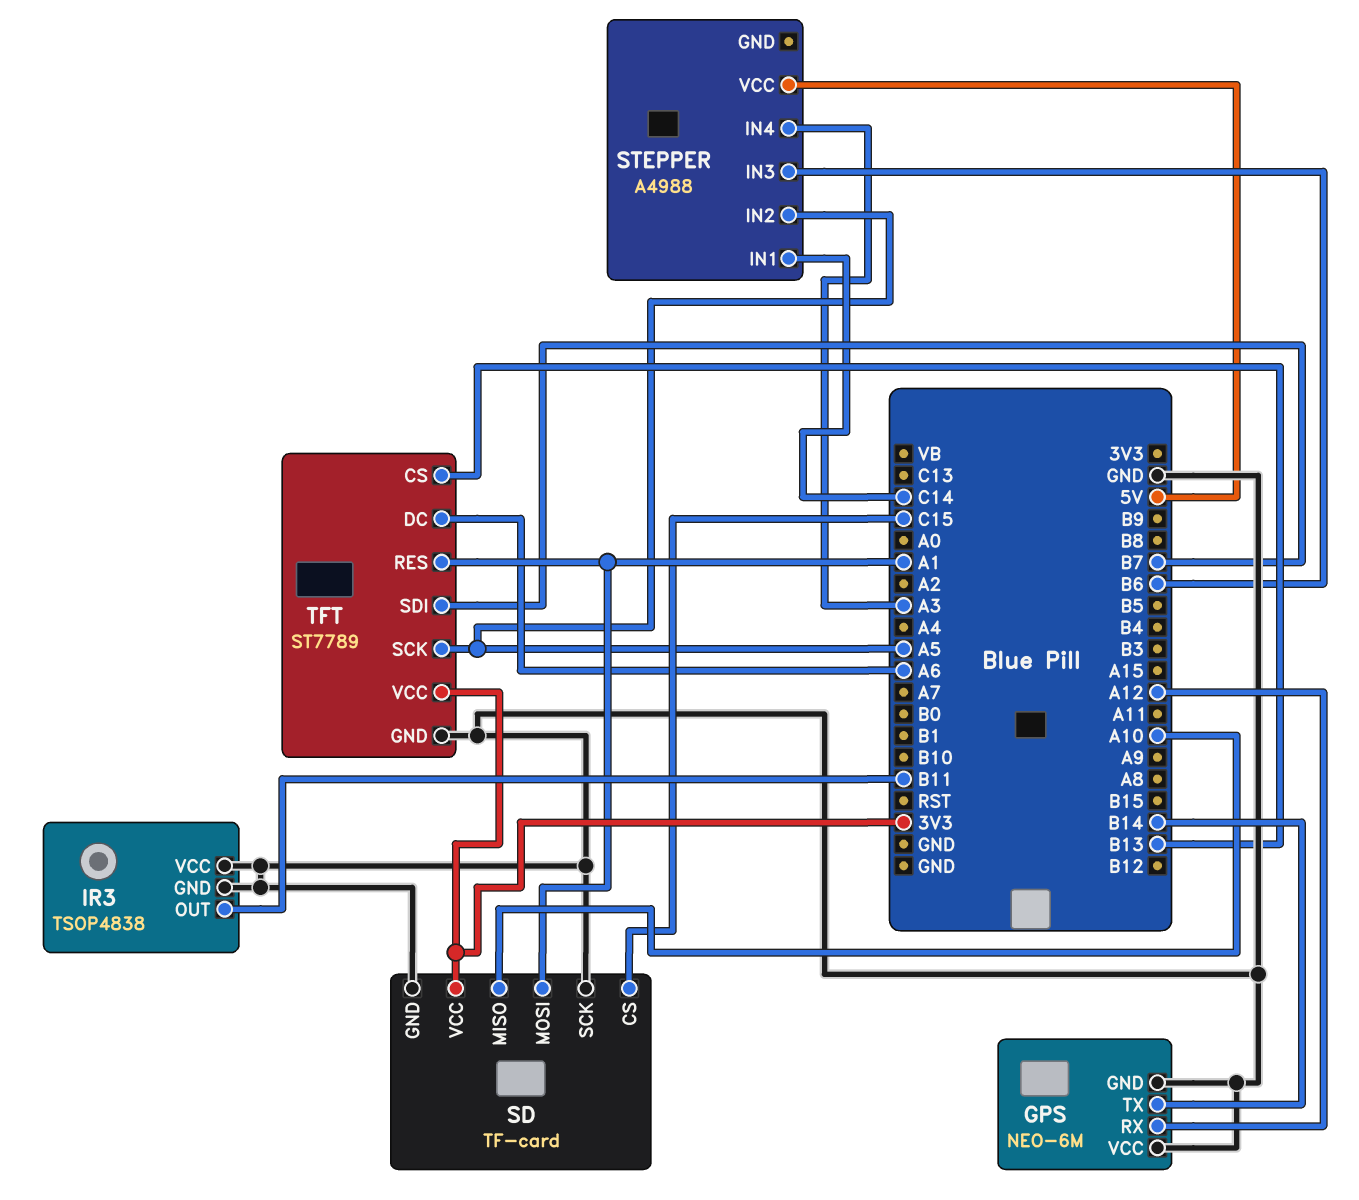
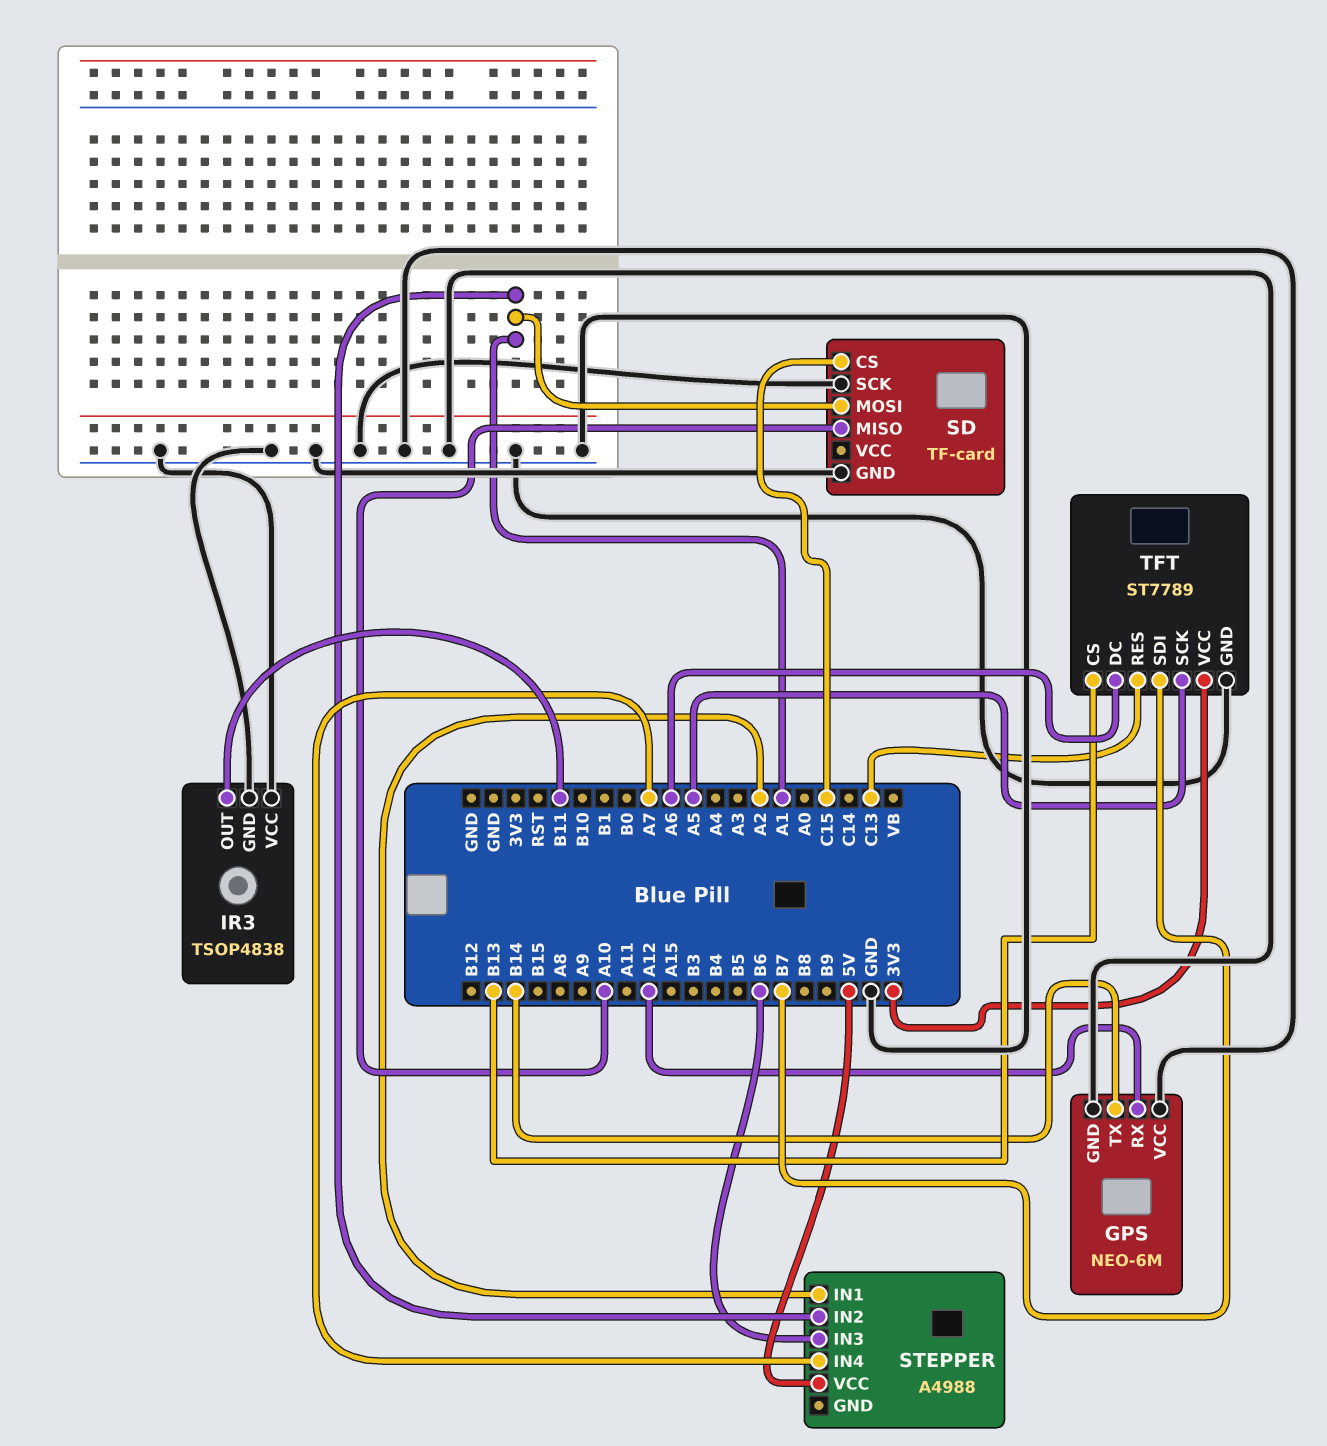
SD pin VCC: 3V3 -> none
STEPPER pin IN1: C14 -> A2
STEPPER pin IN2: A5 -> A1
STEPPER pin IN4: A3 -> A7
TFT pin RES: A1 -> C13

